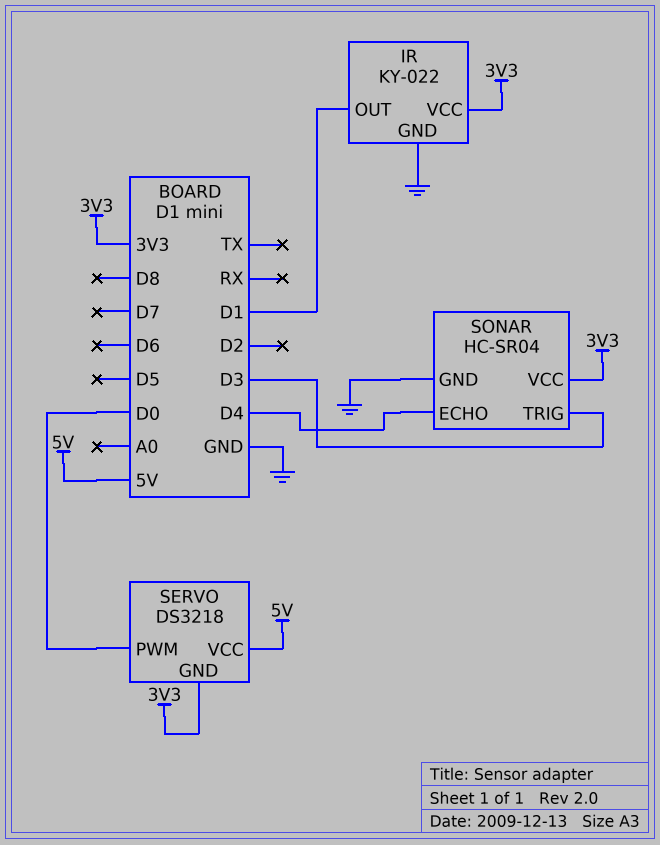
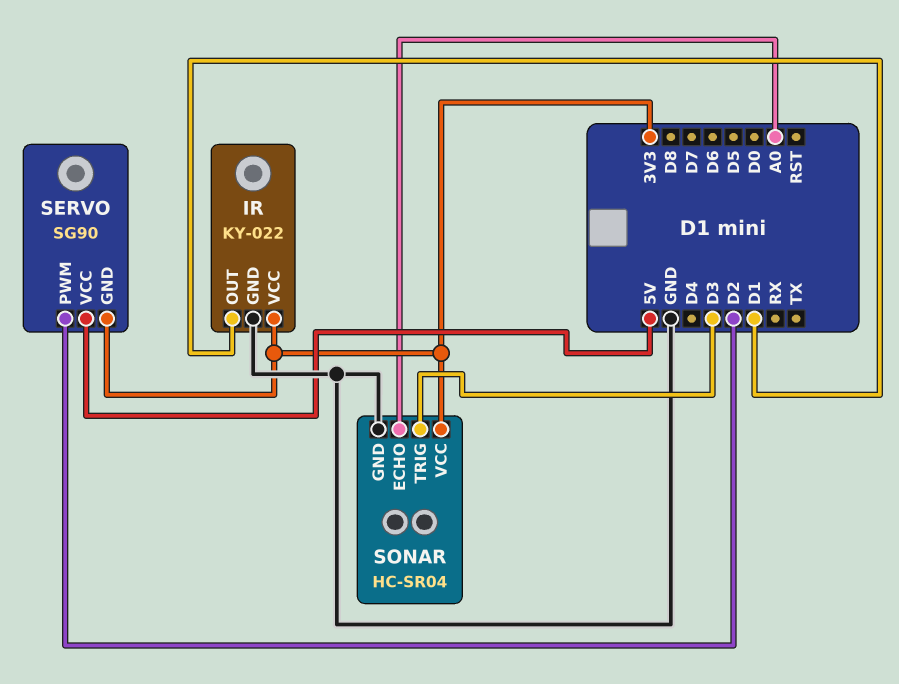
SERVO: DS3218 -> SG90
SERVO pin PWM: D0 -> D2
SONAR pin ECHO: D4 -> A0

